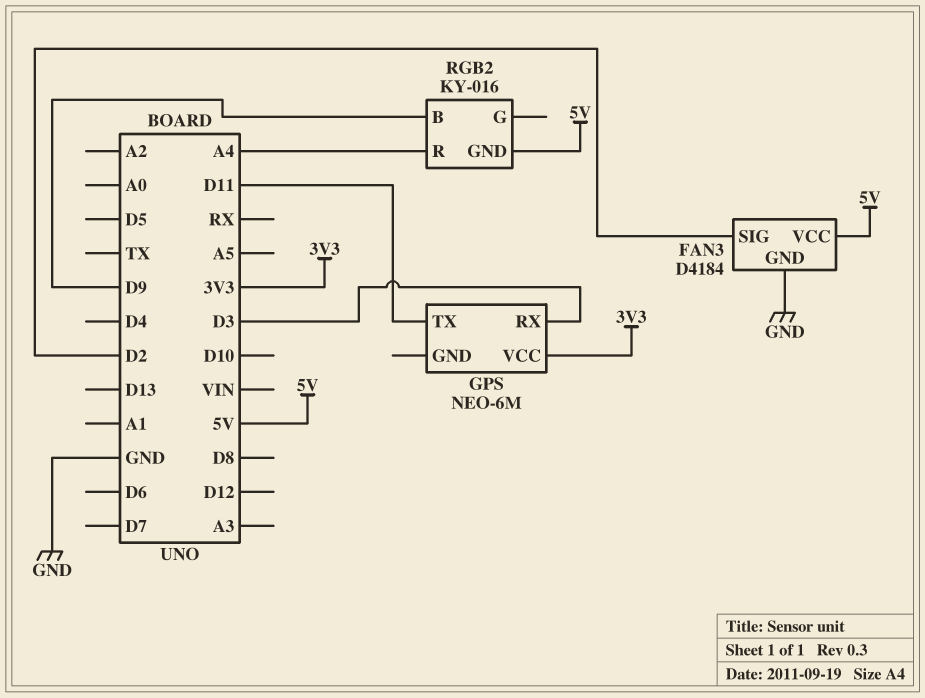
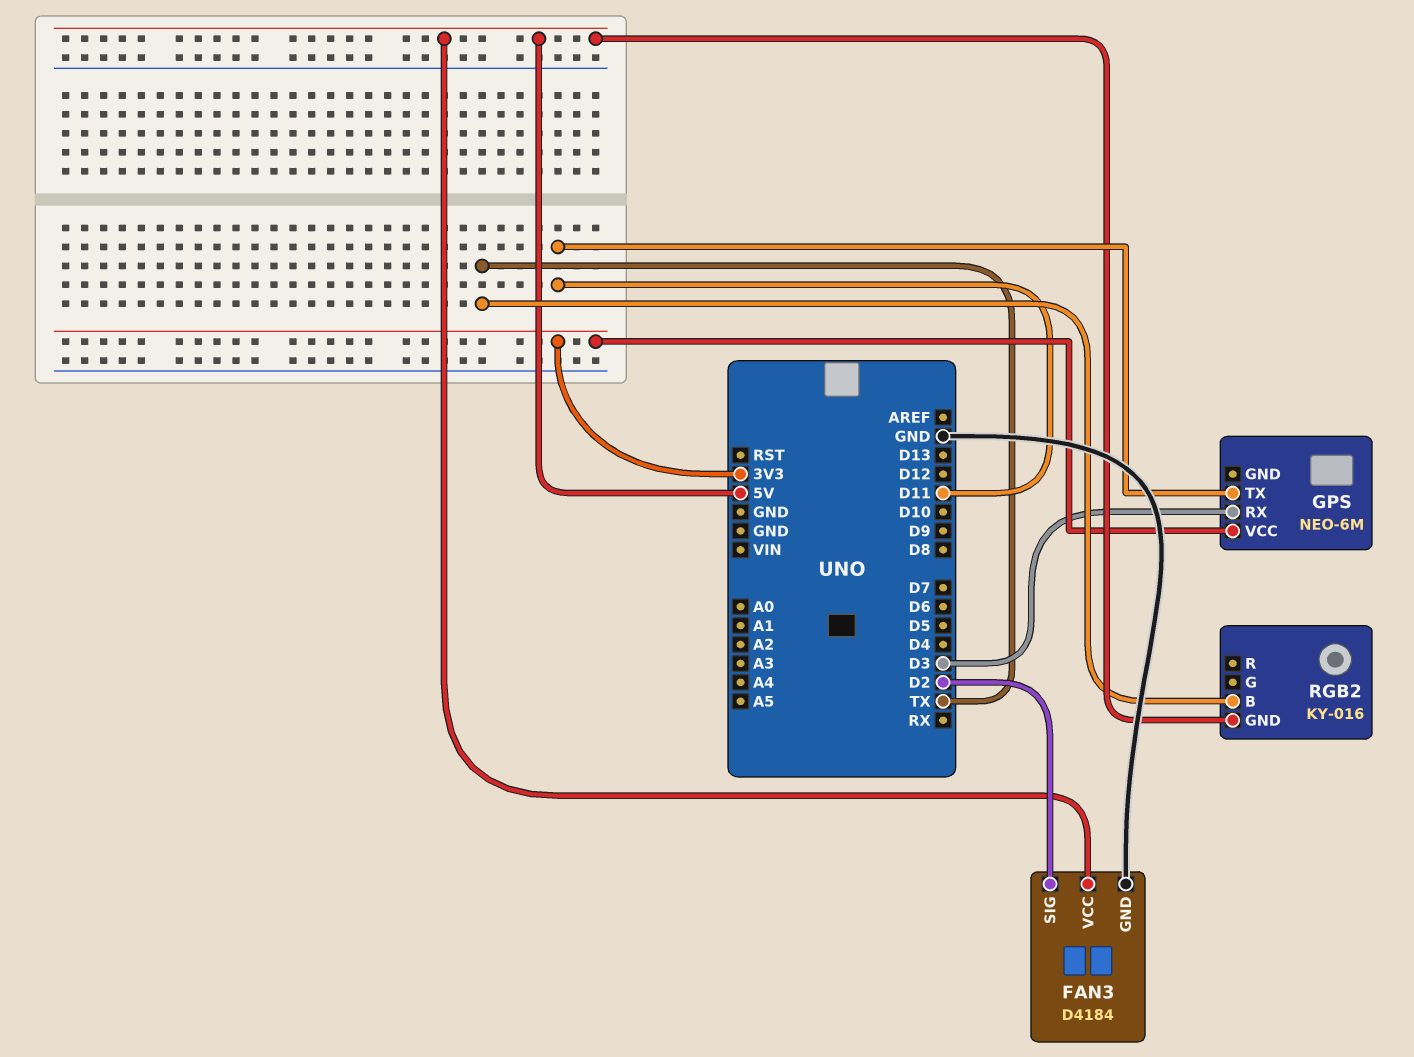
RGB2 pin B: D9 -> TX
RGB2 pin R: A4 -> none

